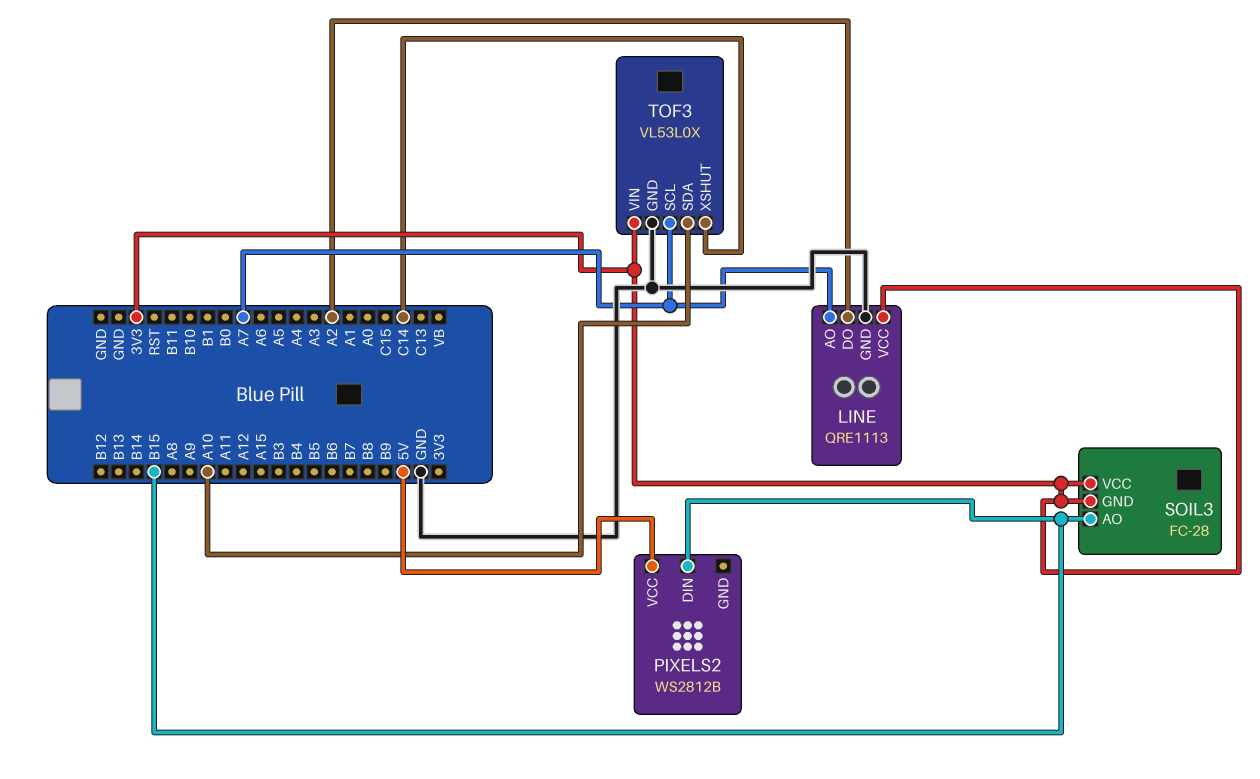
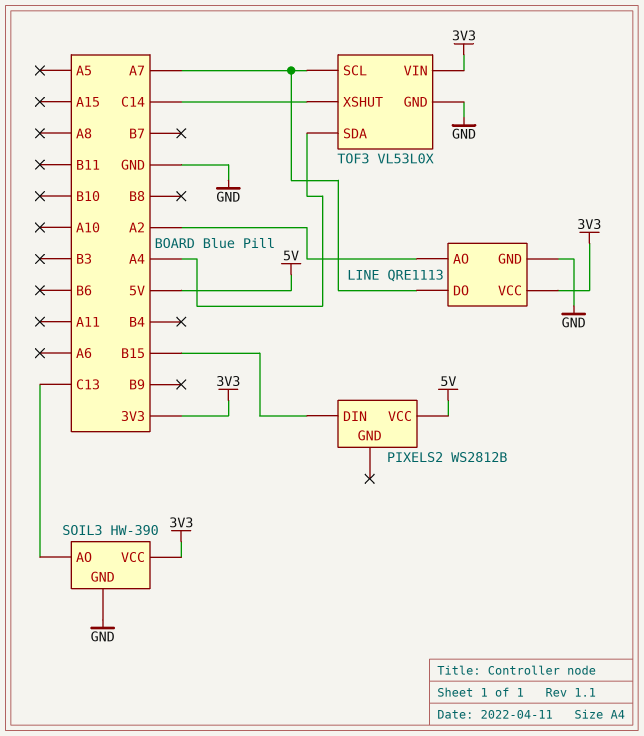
LINE pin AO: A7 -> A2
LINE pin DO: A2 -> A7
SOIL3: FC-28 -> HW-390
SOIL3 pin AO: B15 -> C13
SOIL3 pin GND: 3V3 -> GND
TOF3 pin SDA: A10 -> A4

